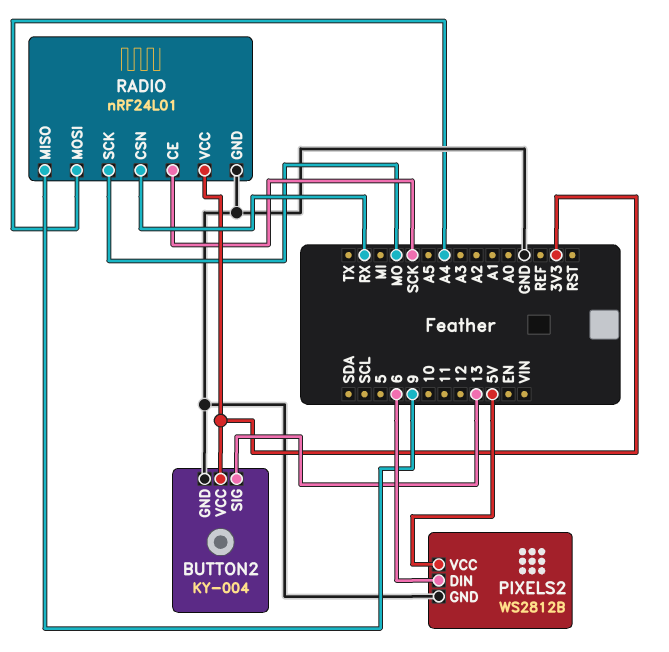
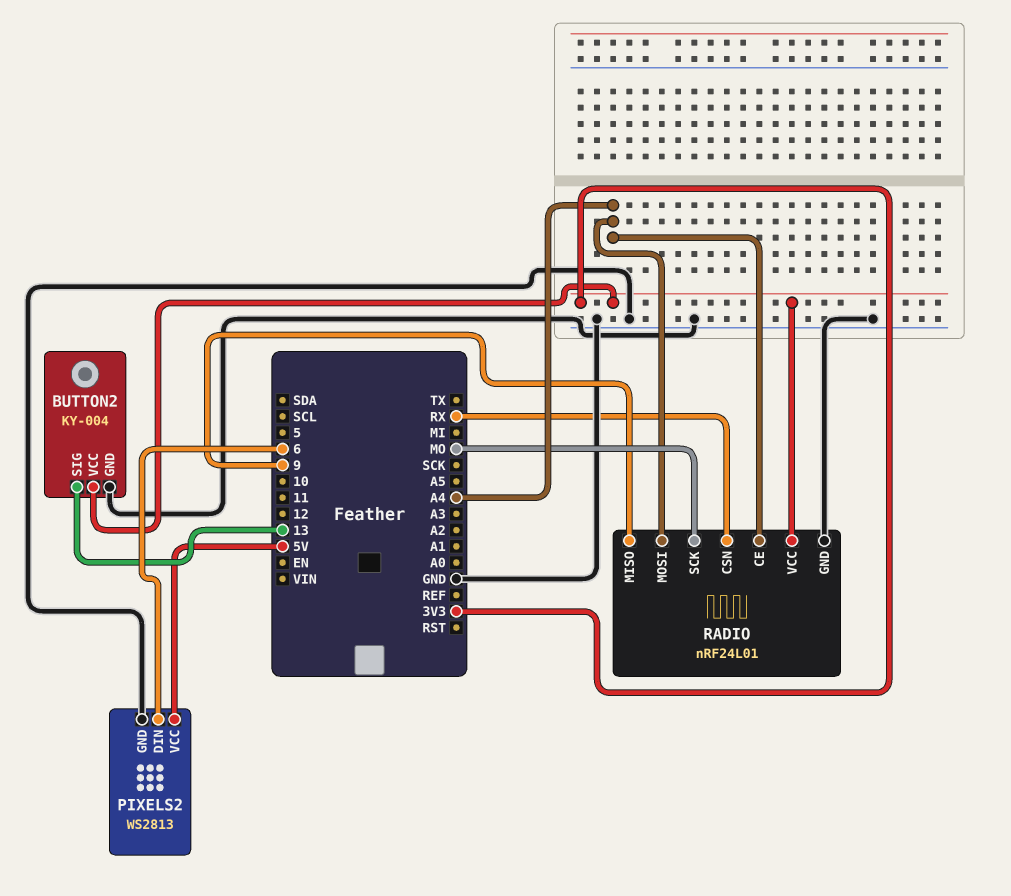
PIXELS2: WS2812B -> WS2813
RADIO pin CE: SCK -> A4

